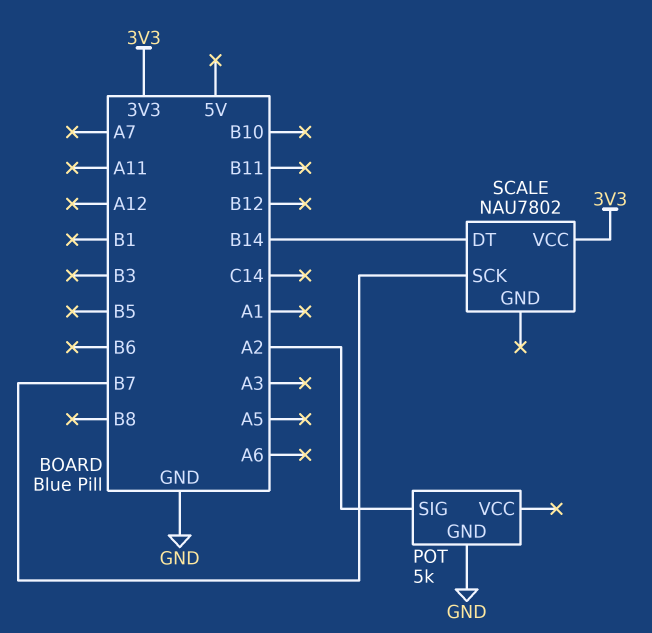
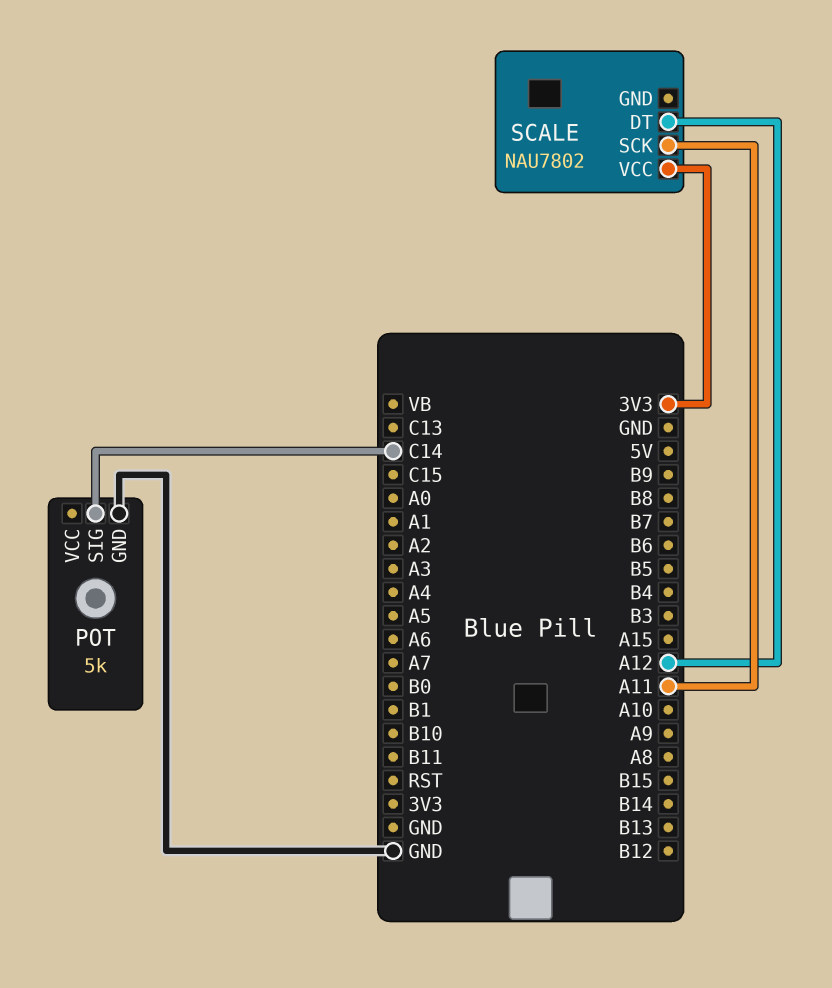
POT pin SIG: A2 -> C14
SCALE pin DT: B14 -> A12
SCALE pin SCK: B7 -> A11

